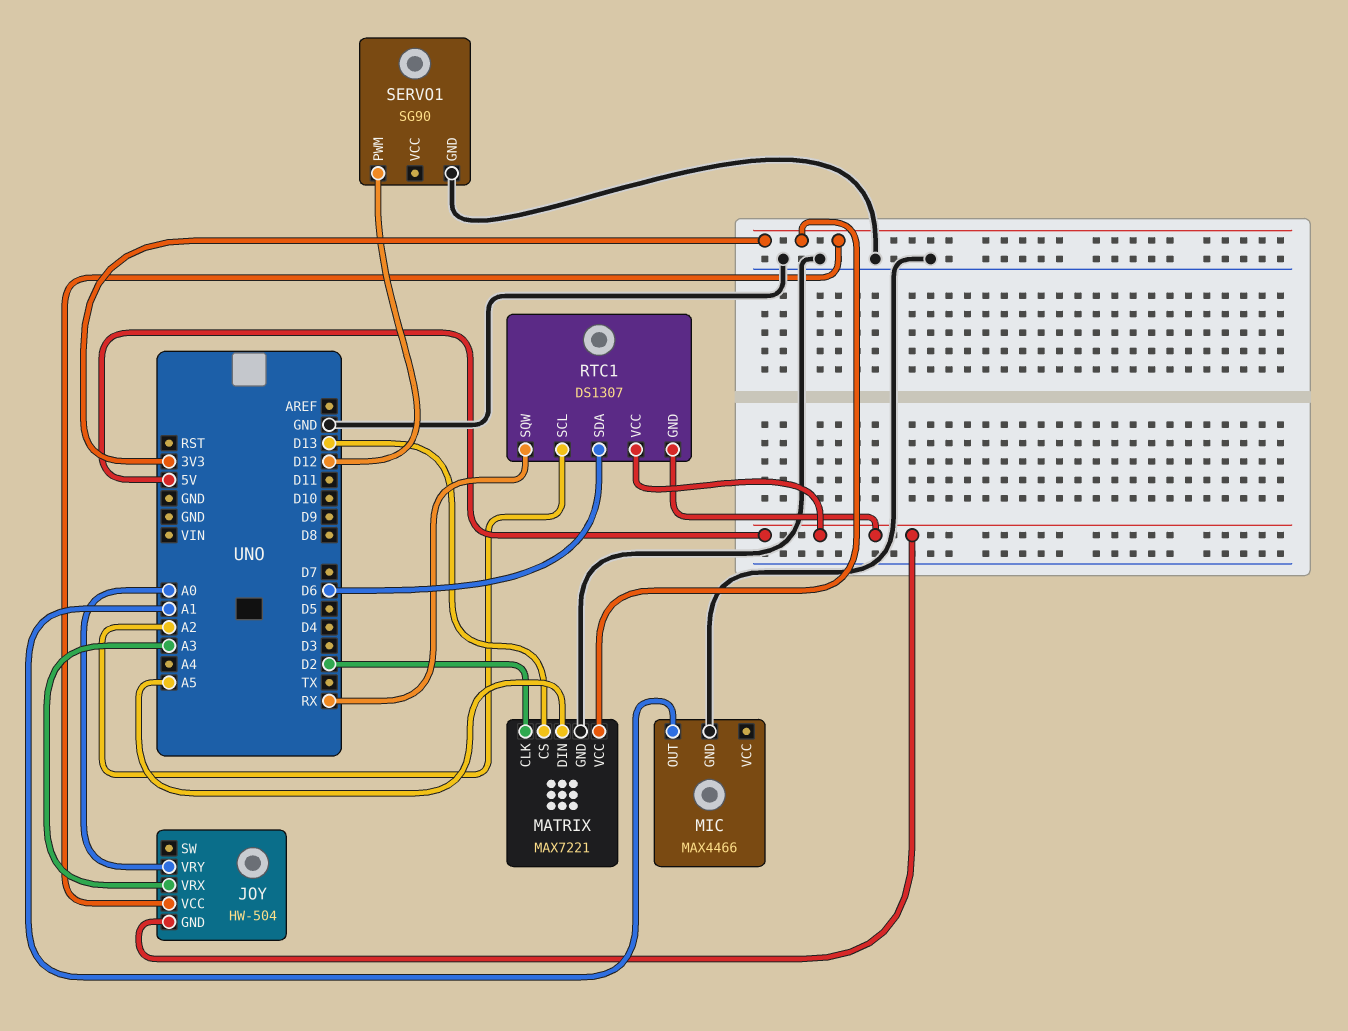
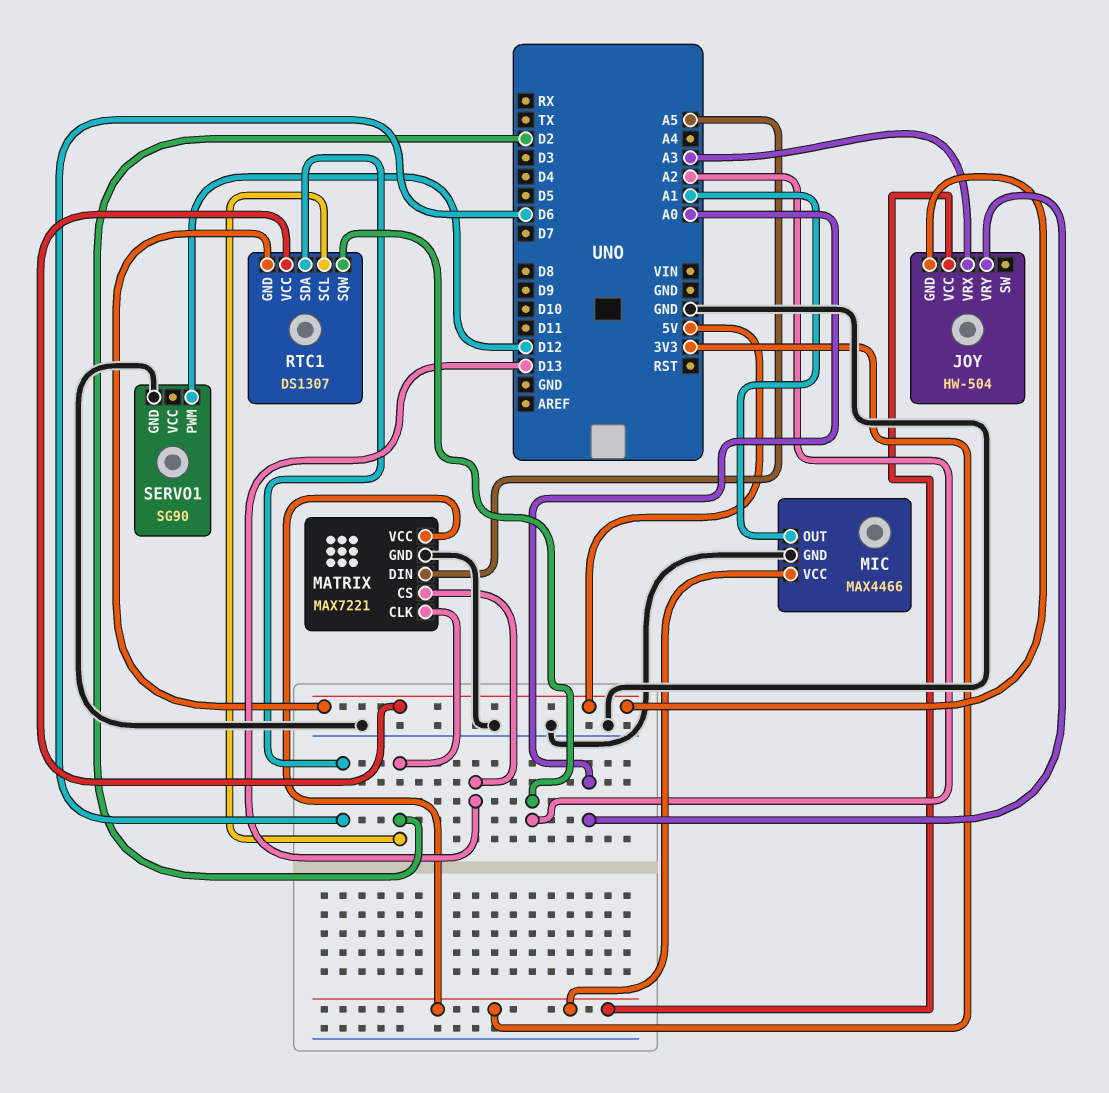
MIC pin VCC: none -> 3V3
RTC1 pin SCL: A2 -> D2
RTC1 pin SQW: RX -> A2

